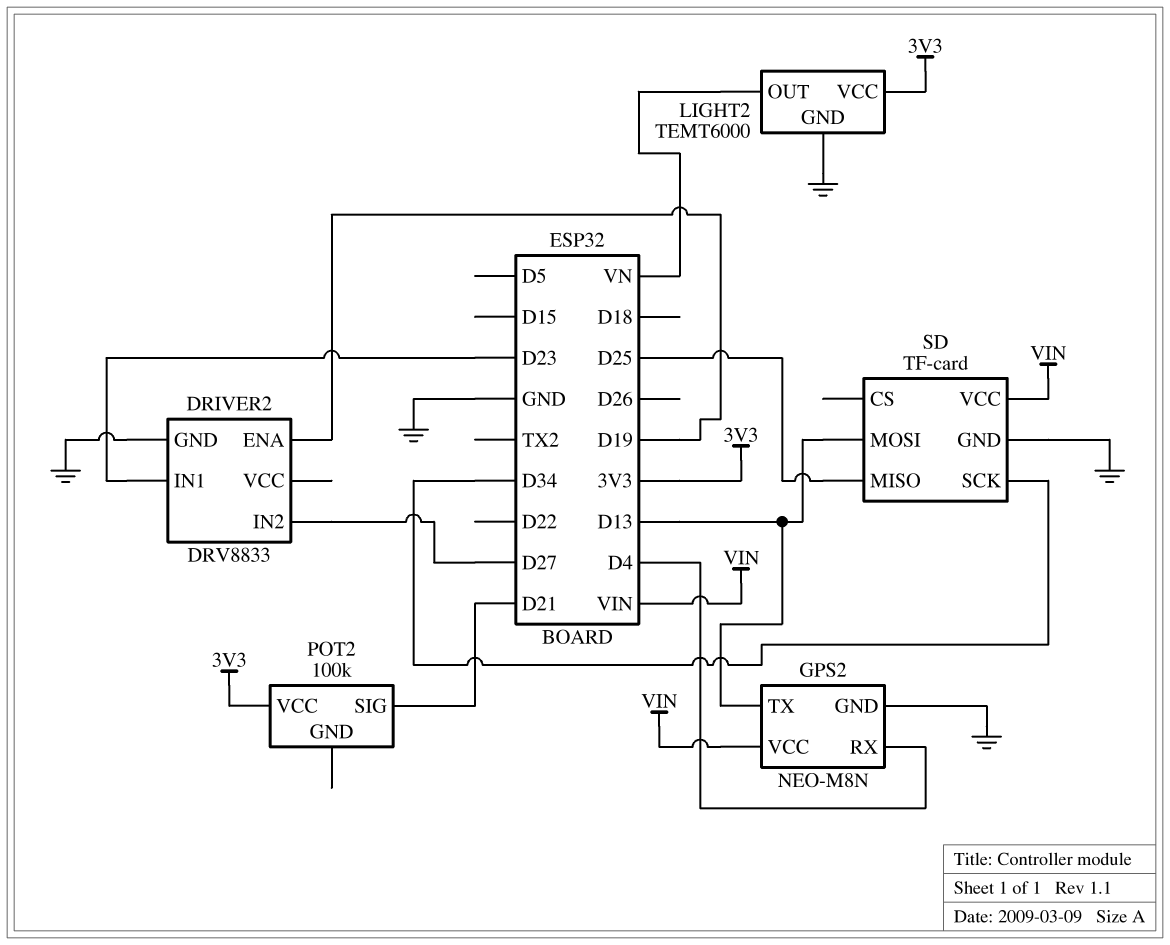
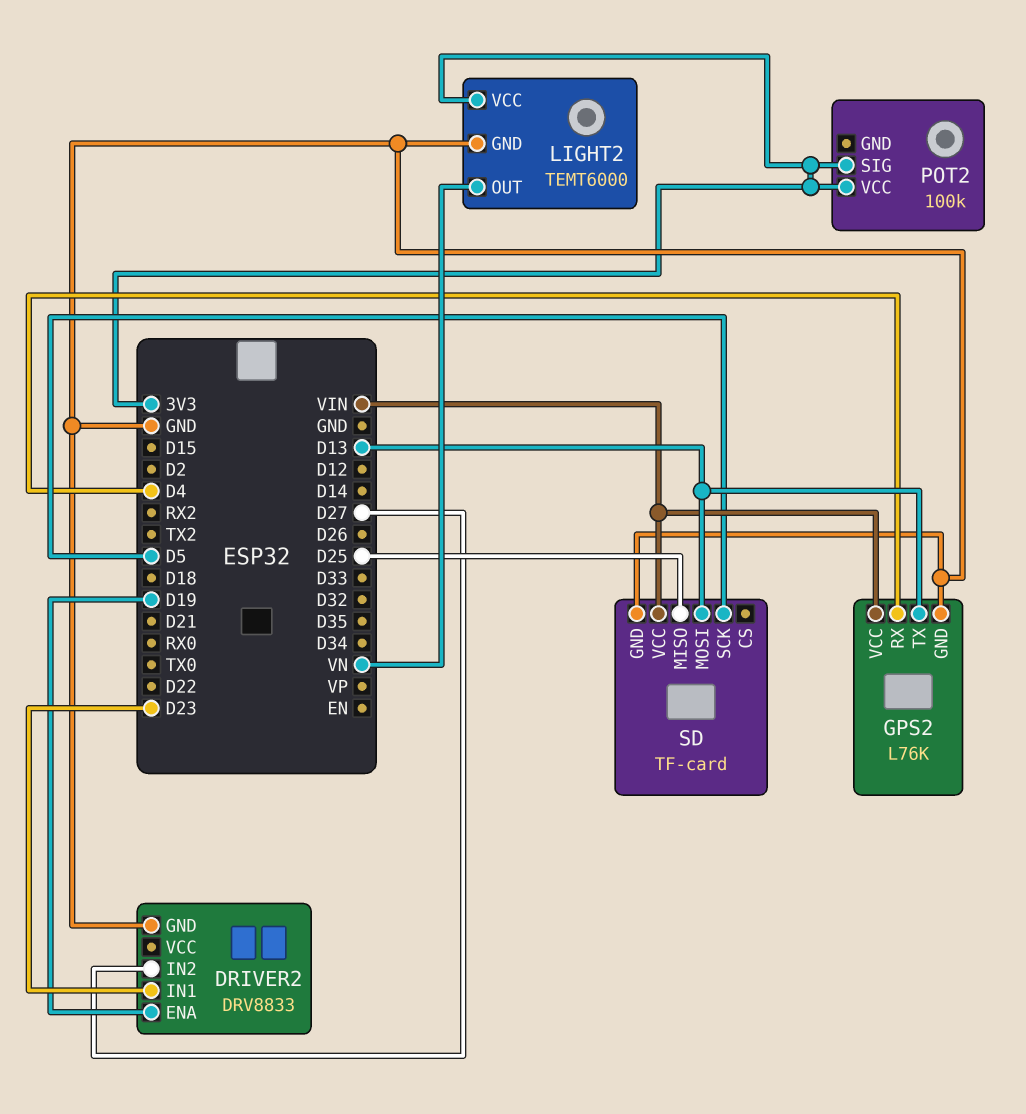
GPS2: NEO-M8N -> L76K
POT2 pin SIG: D21 -> 3V3
SD pin SCK: D34 -> D5

